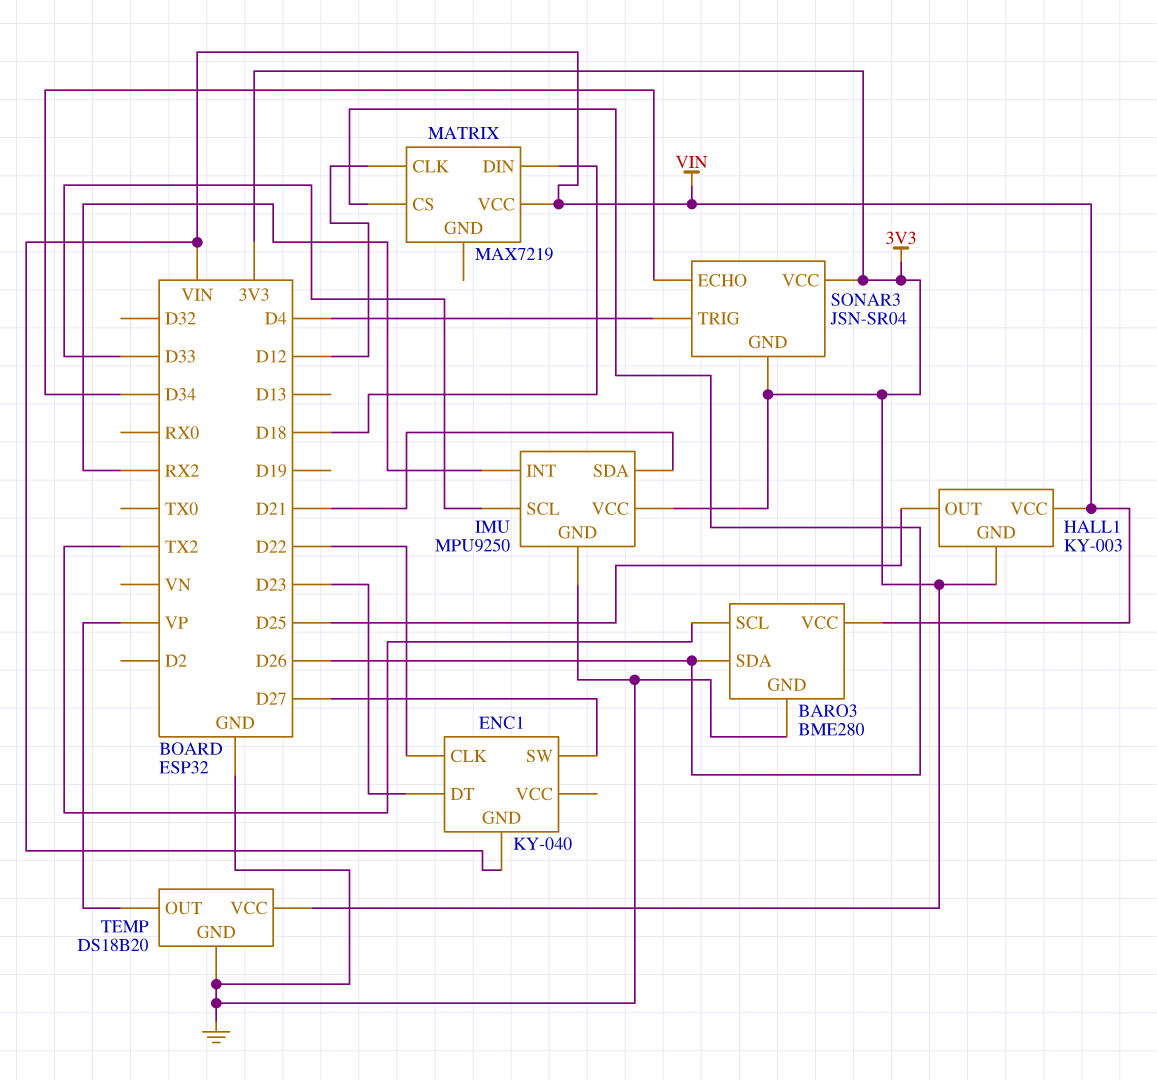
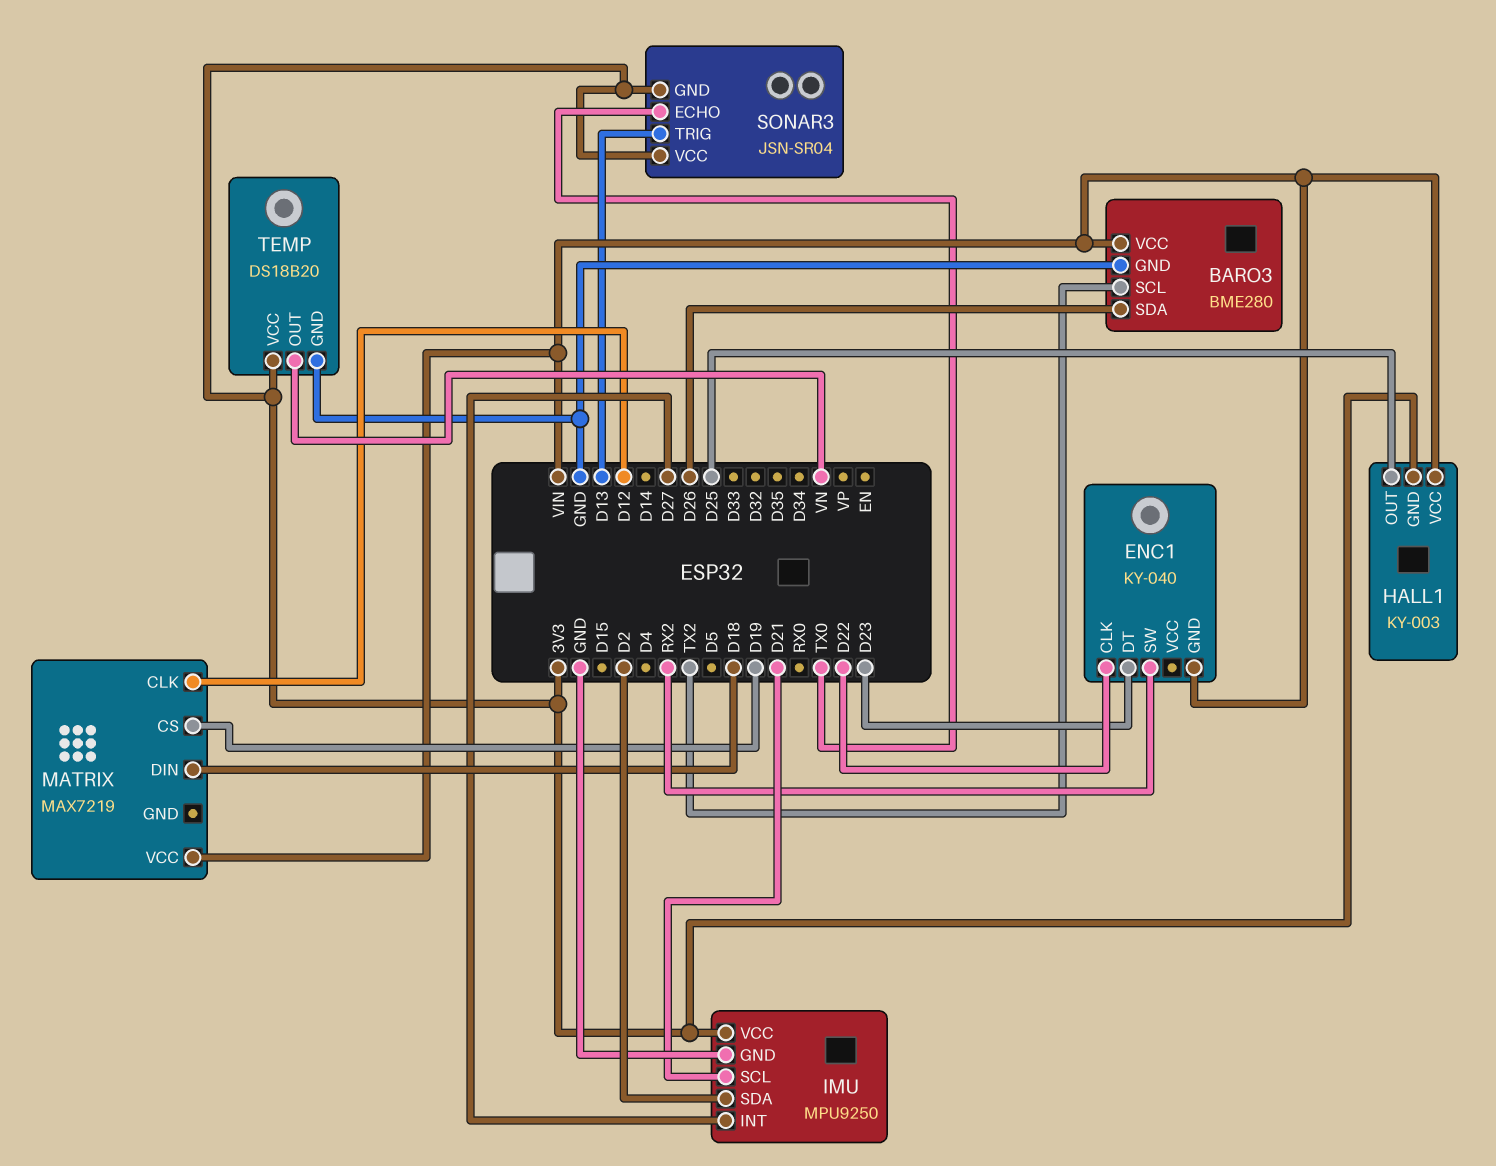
ENC1 pin SW: D27 -> RX2
IMU pin INT: RX2 -> D27
IMU pin SCL: D33 -> D21
IMU pin SDA: D21 -> D2
MATRIX pin CS: D26 -> D19
SONAR3 pin ECHO: D34 -> TX0
SONAR3 pin TRIG: D4 -> D13
TEMP pin OUT: VP -> VN

